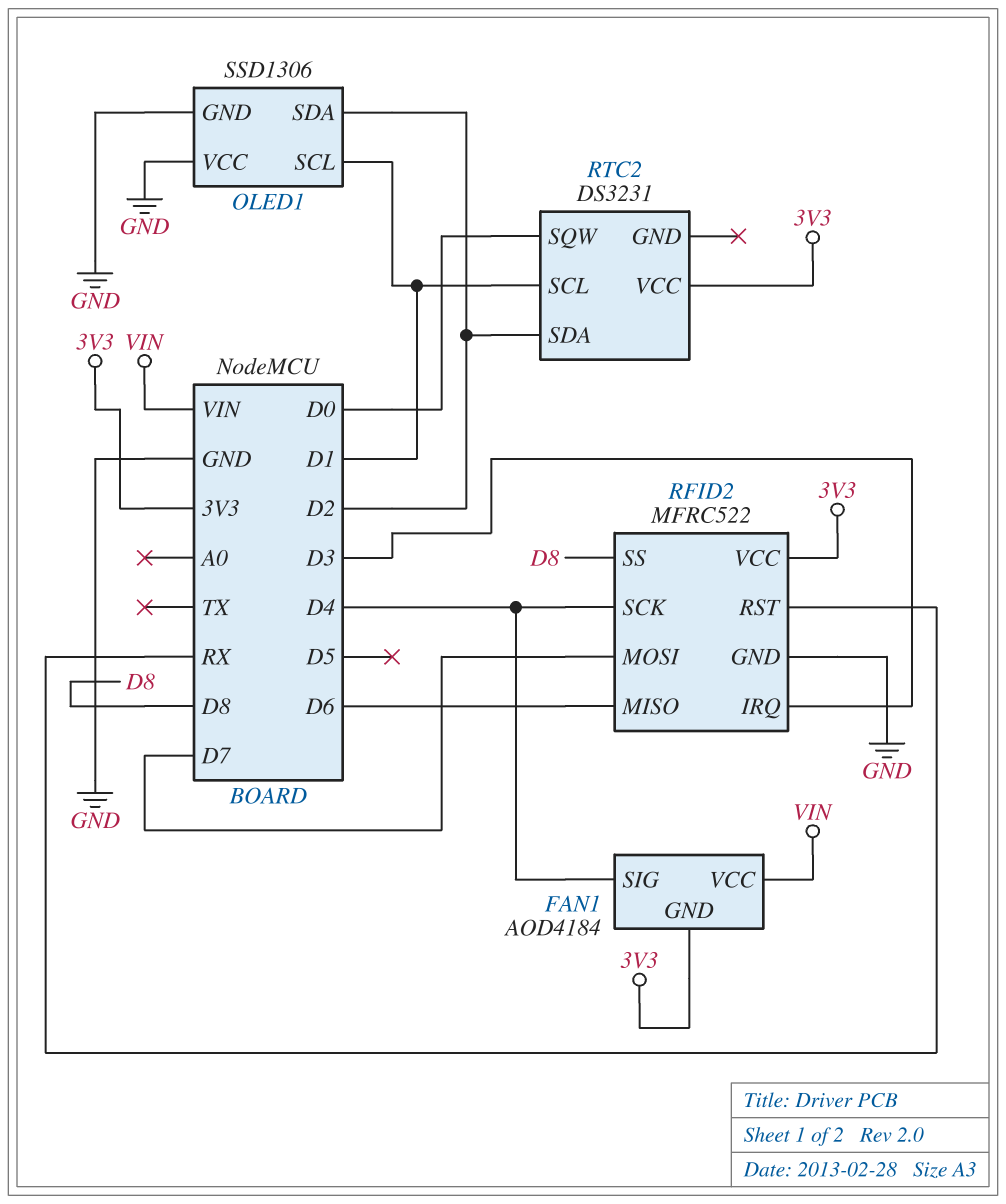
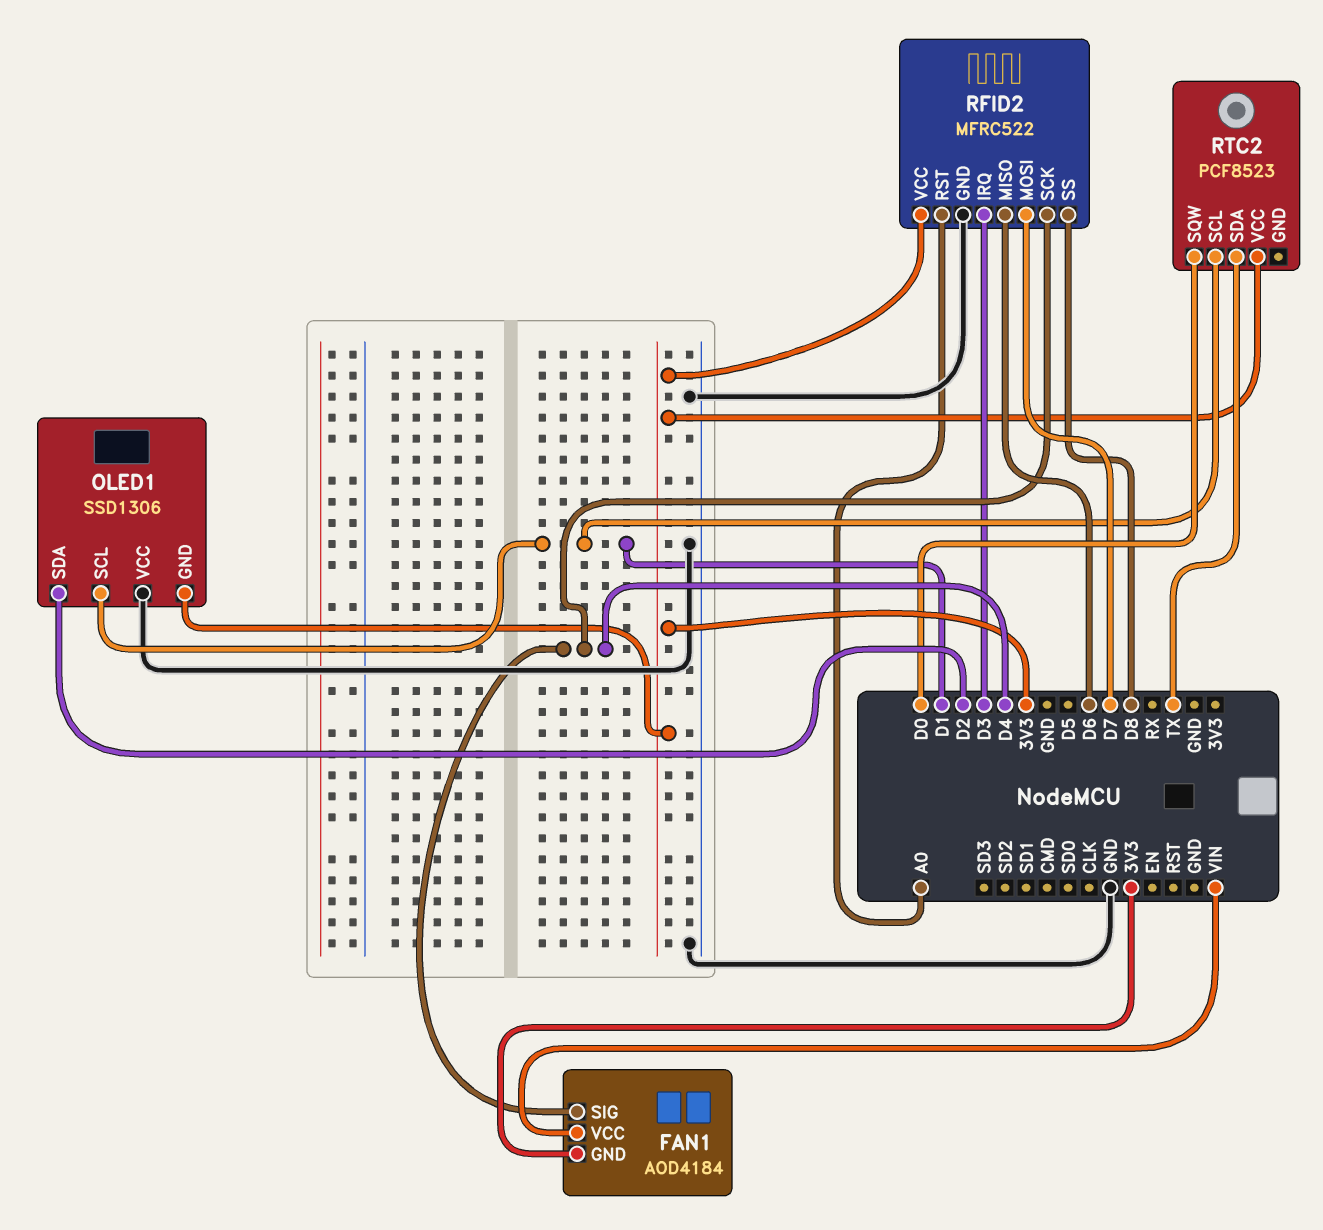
OLED1 pin GND: GND -> 3V3
RFID2 pin RST: RX -> A0
RTC2: DS3231 -> PCF8523
RTC2 pin SDA: D2 -> TX

